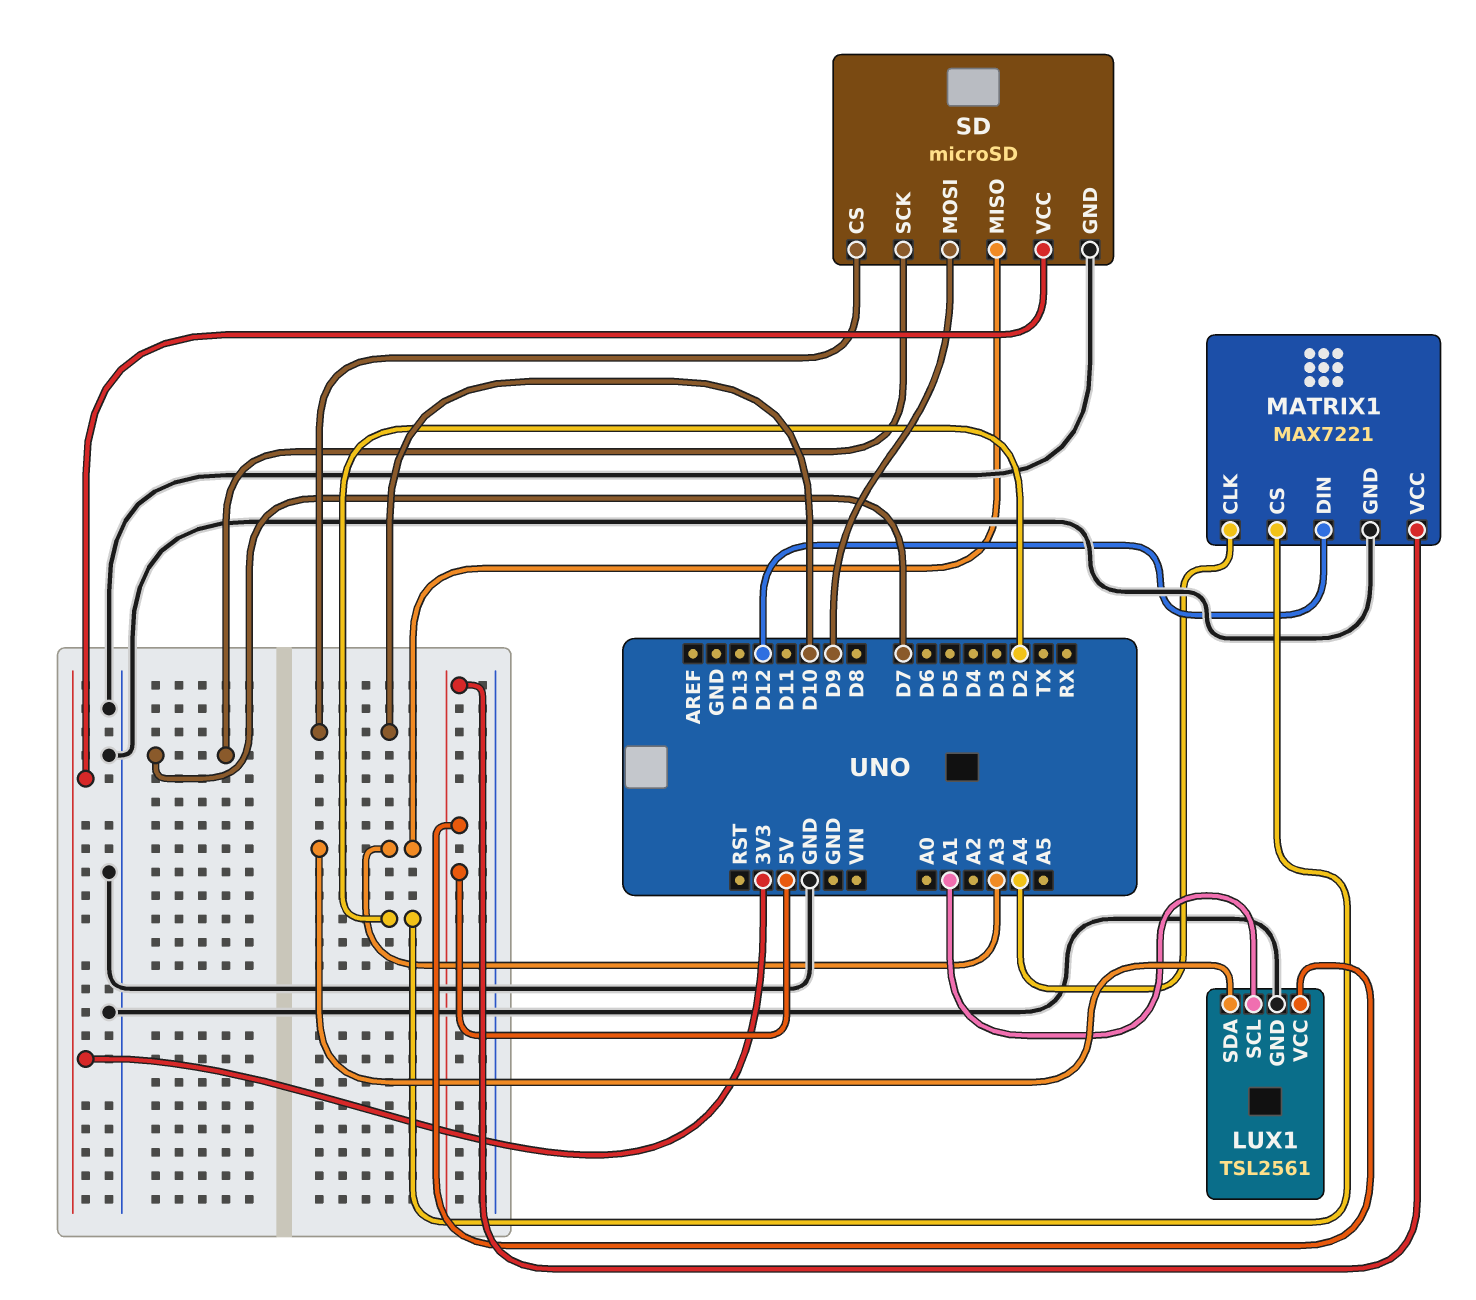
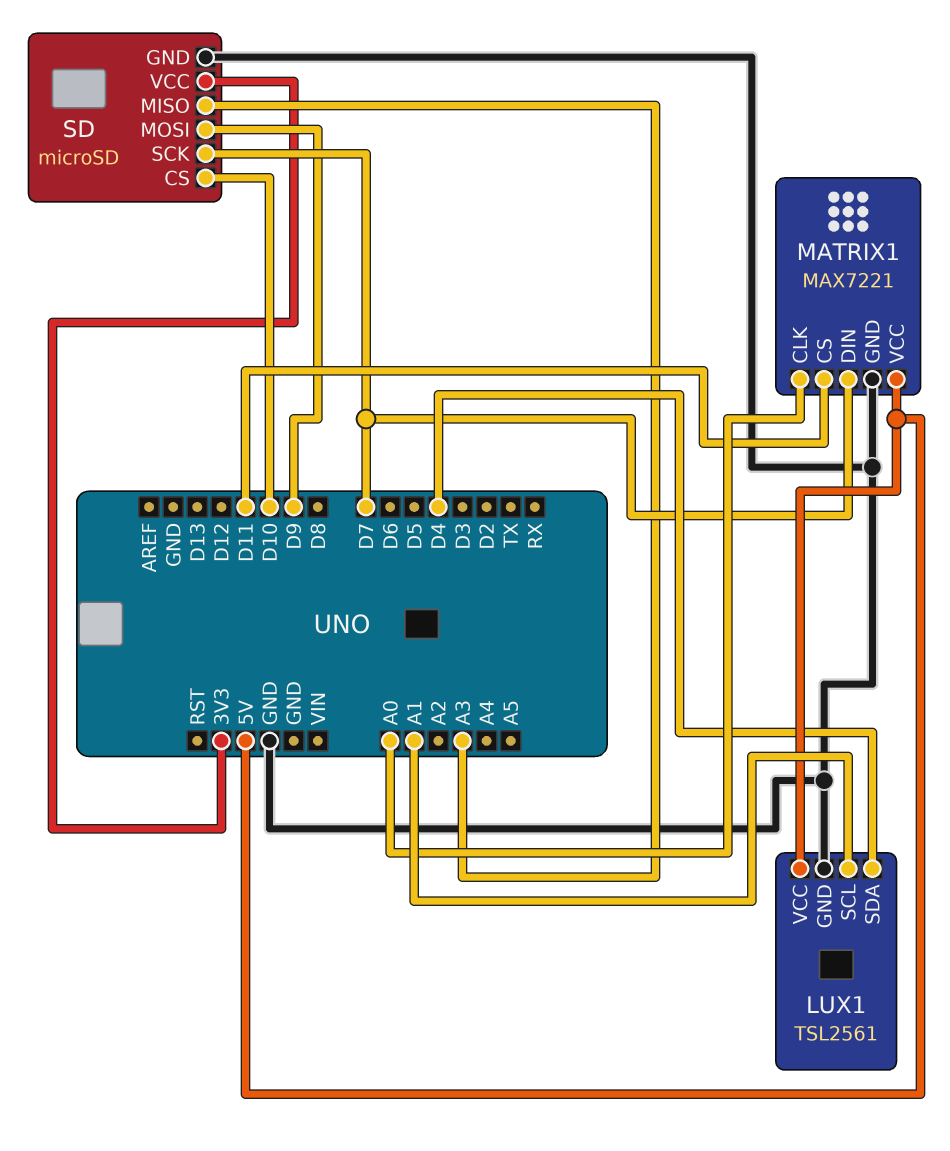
LUX1 pin SDA: A3 -> D4
MATRIX1 pin CLK: A4 -> A0
MATRIX1 pin CS: D2 -> D11
MATRIX1 pin DIN: D12 -> D7

